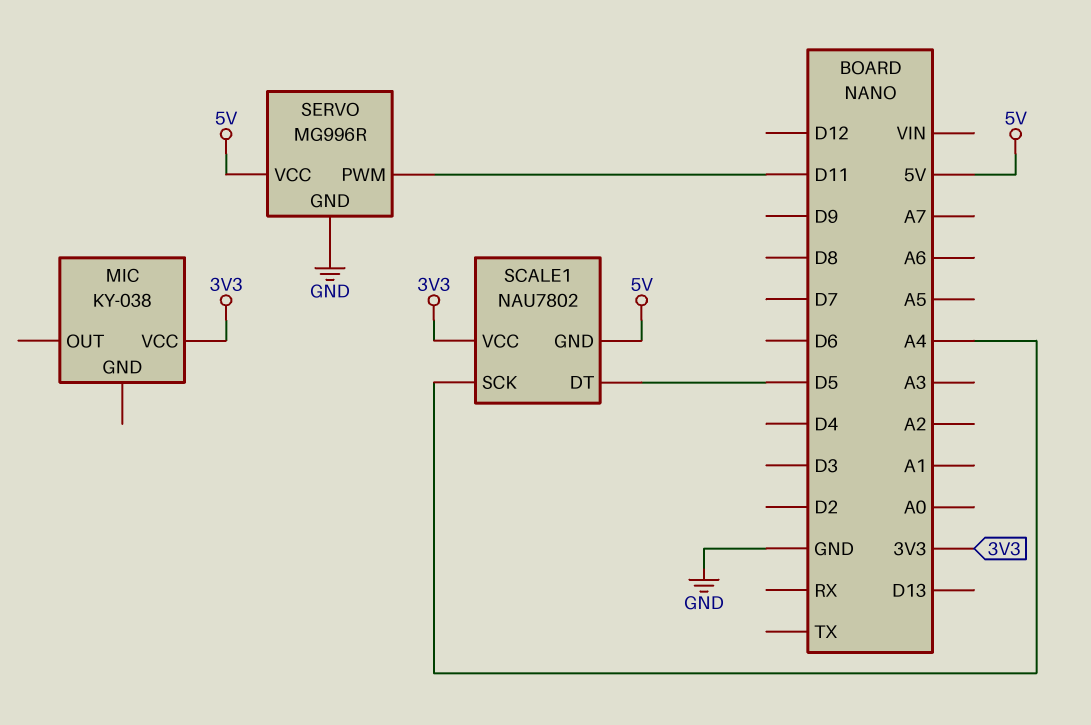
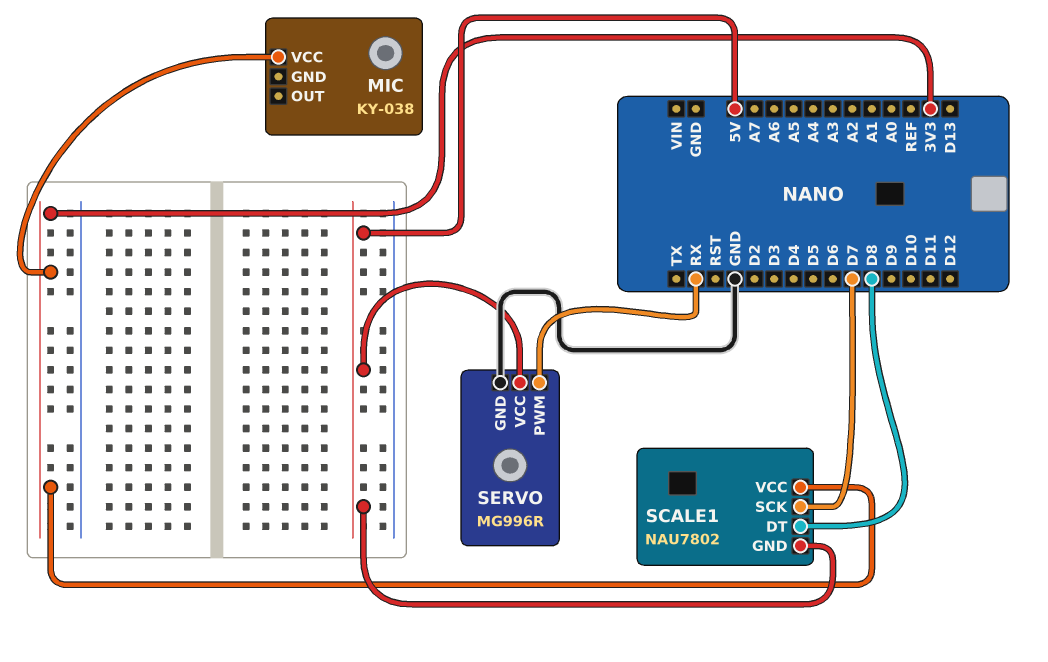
SCALE1 pin DT: D5 -> D8
SCALE1 pin SCK: A4 -> D7
SERVO pin PWM: D11 -> RX

